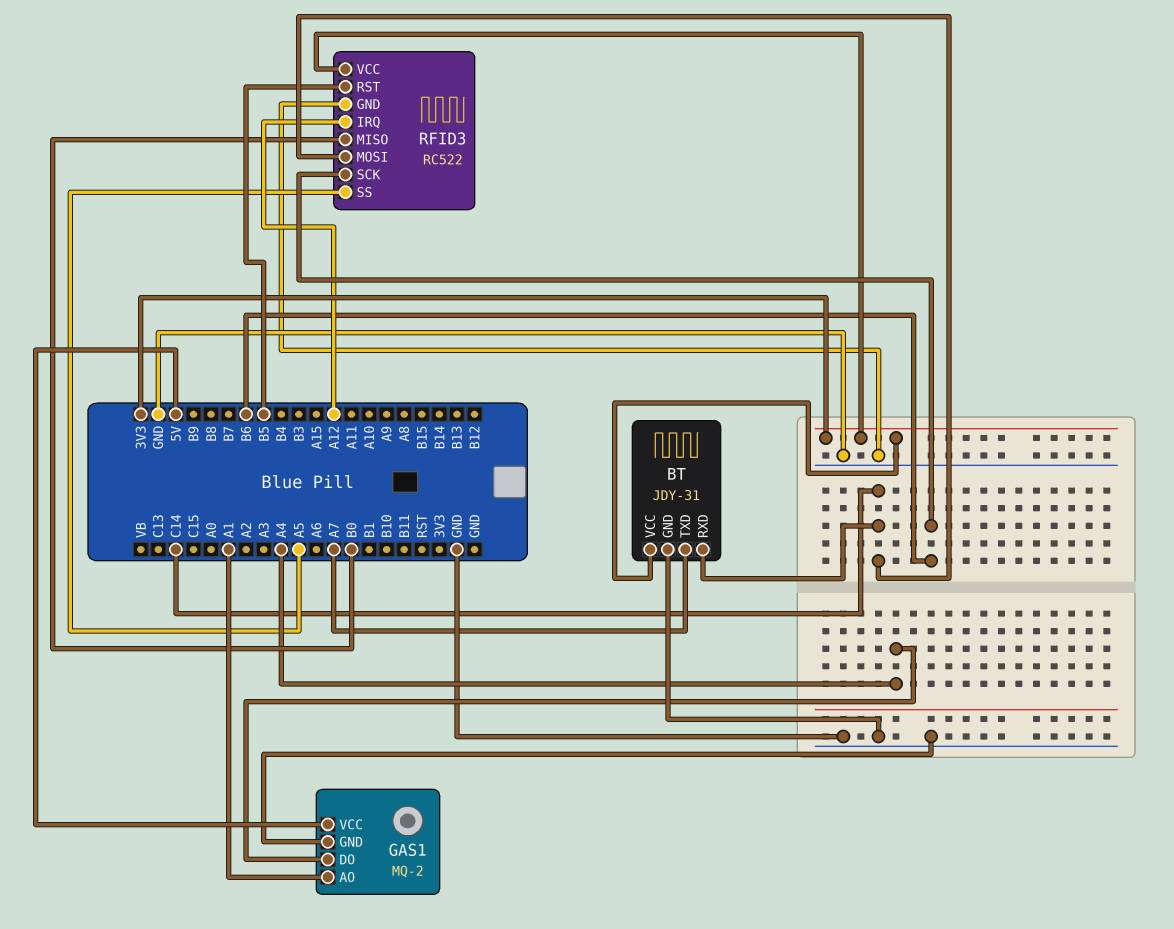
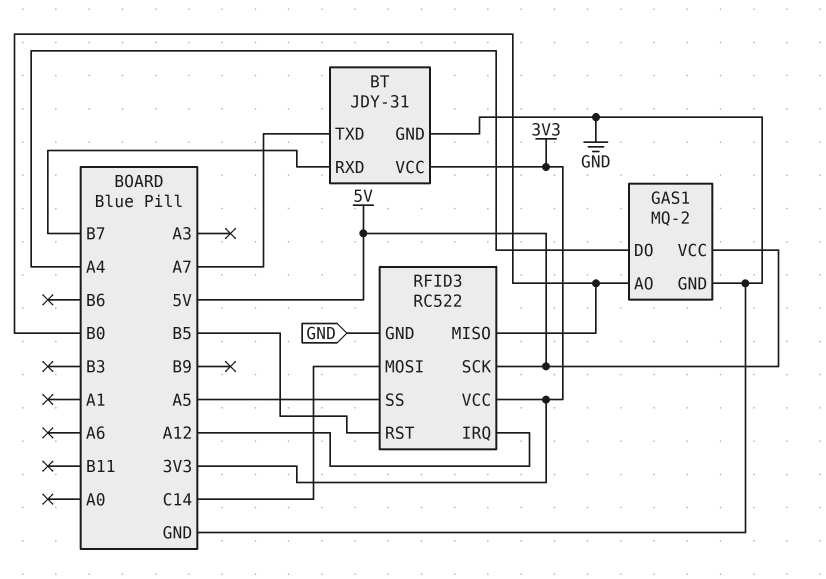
BT pin RXD: C14 -> B7
GAS1 pin AO: A1 -> B0
RFID3 pin SCK: B6 -> 5V

